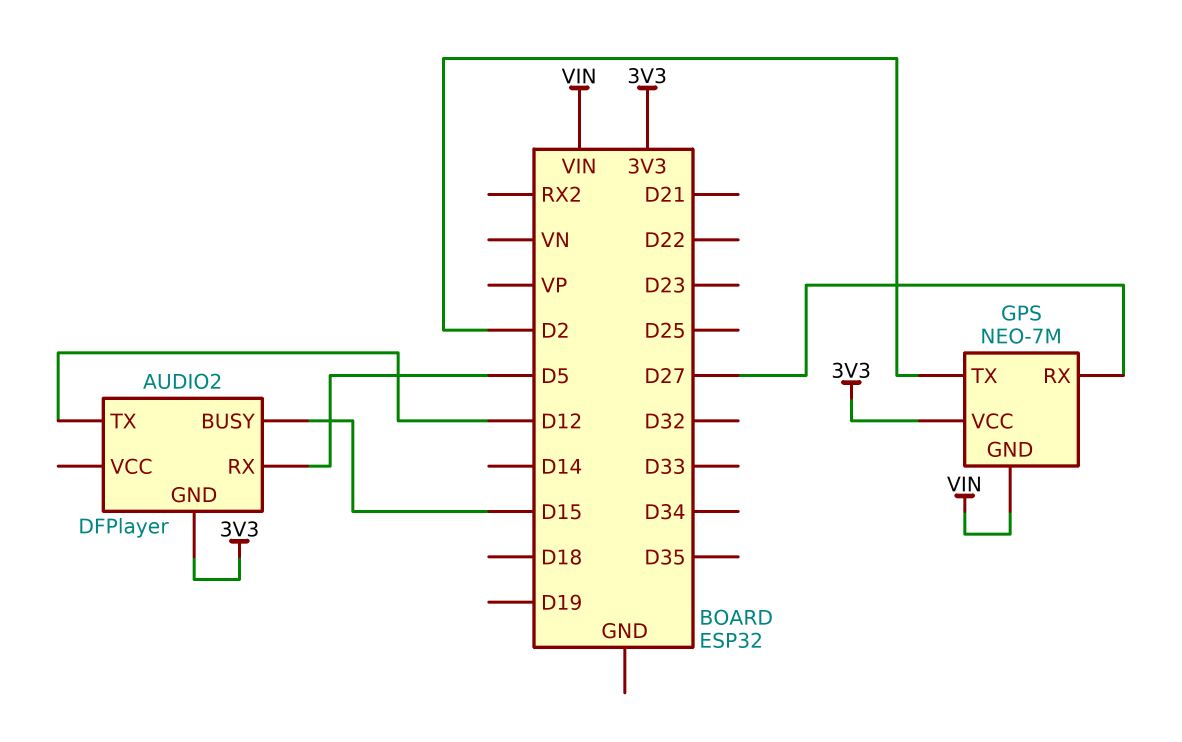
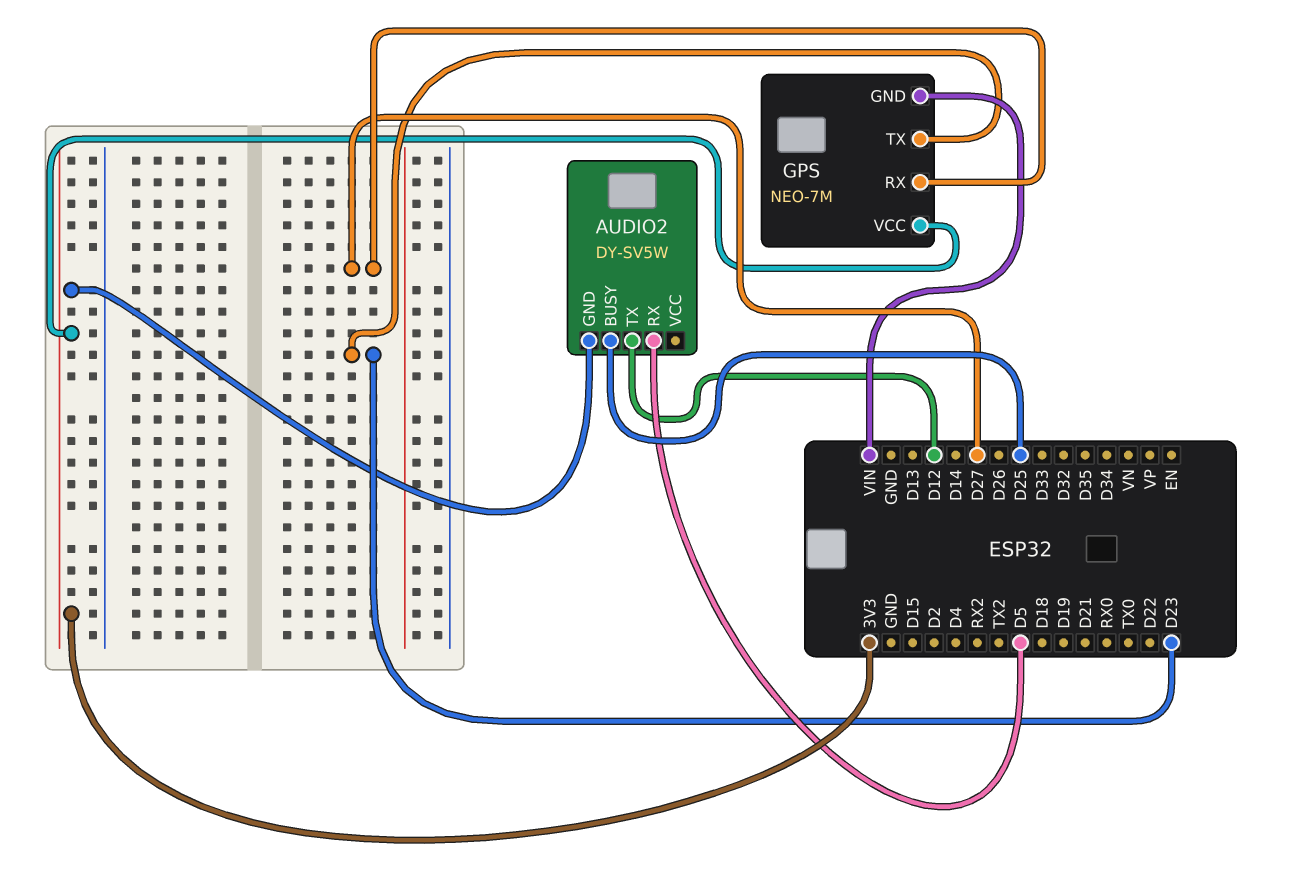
AUDIO2: DFPlayer -> DY-SV5W
AUDIO2 pin BUSY: D15 -> D25
GPS pin TX: D2 -> D23

